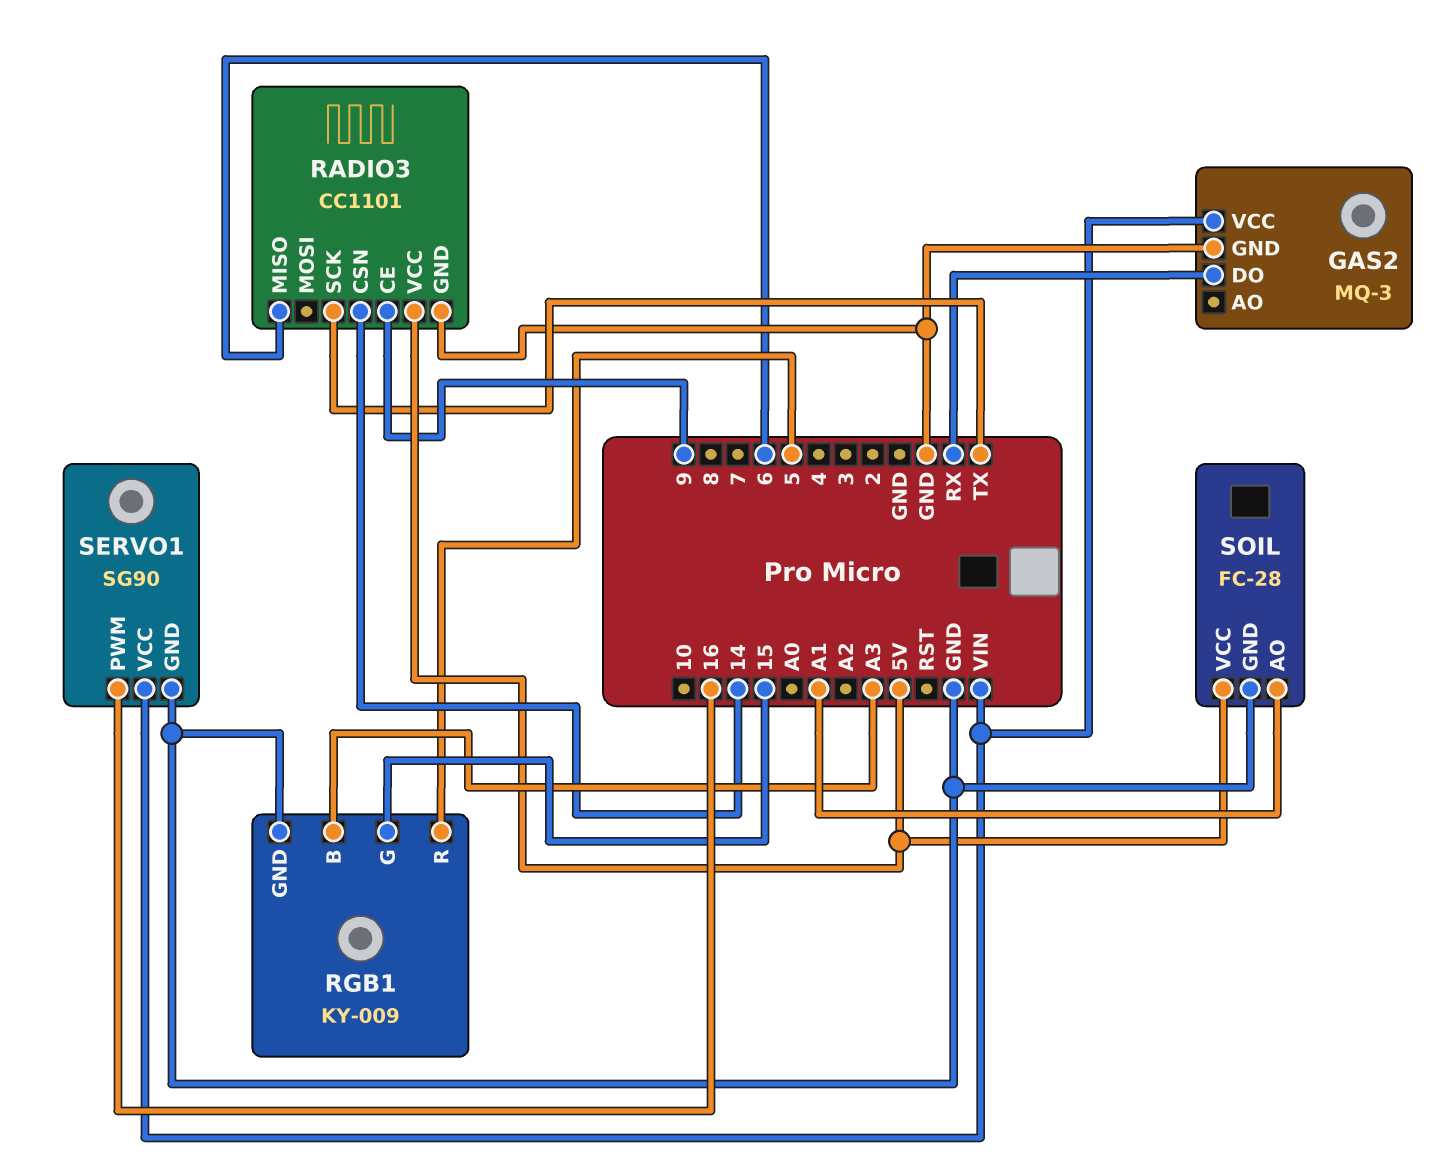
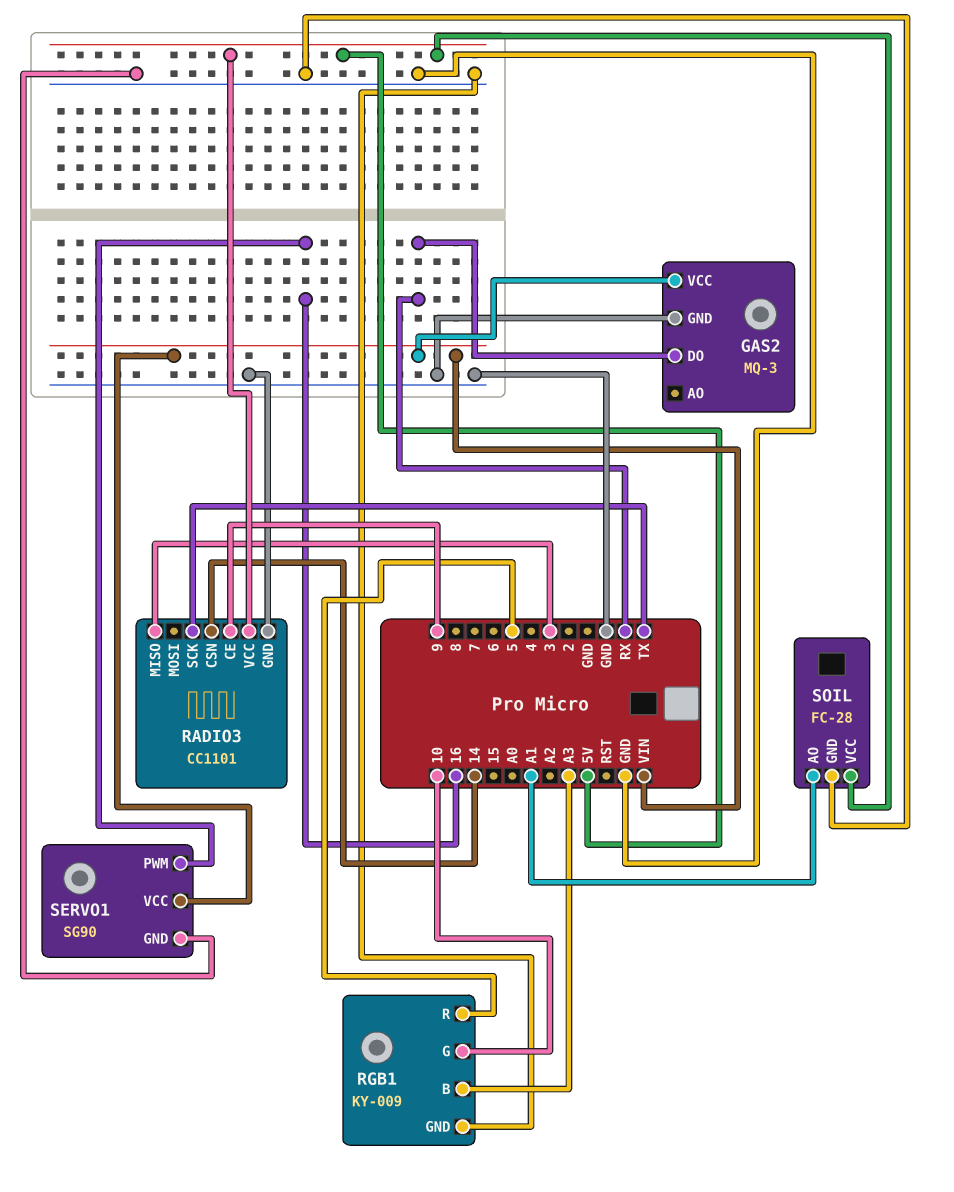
RADIO3 pin MISO: 6 -> 3
RGB1 pin G: 15 -> 10

